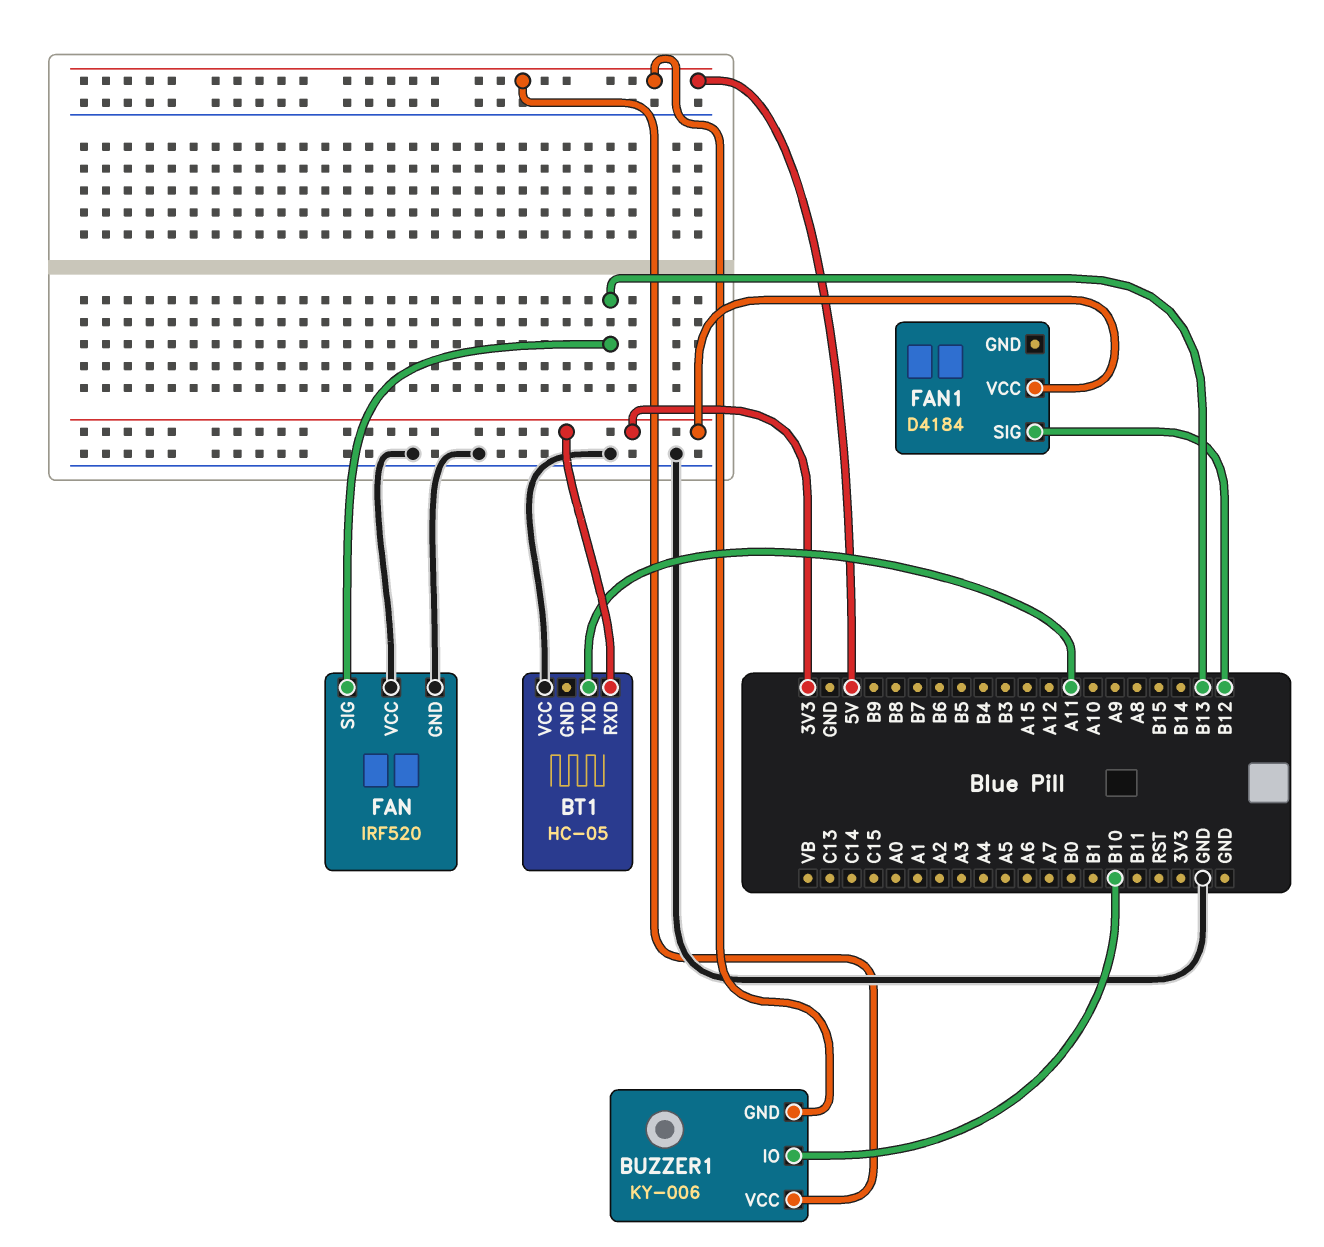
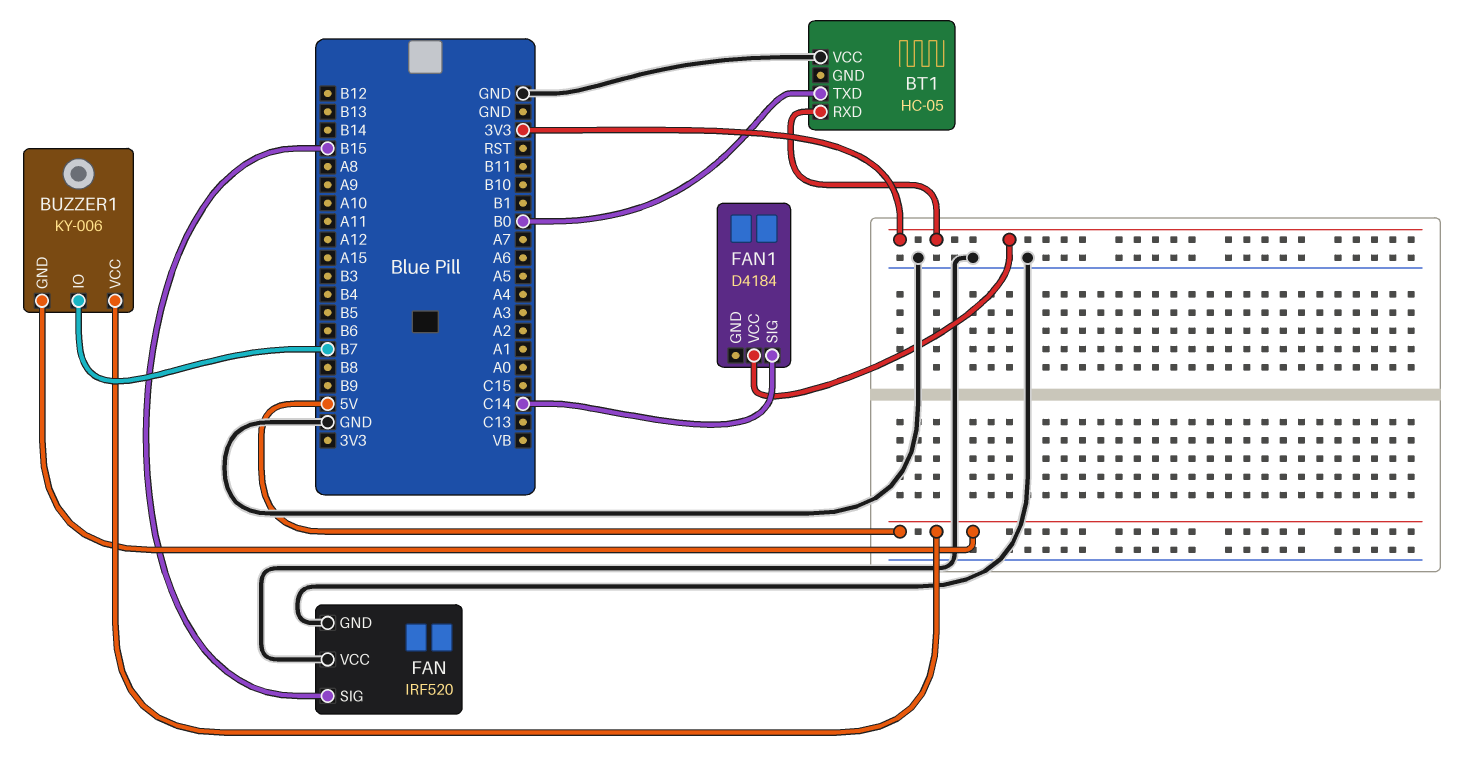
BT1 pin TXD: A11 -> B0
BUZZER1 pin IO: B10 -> B7
FAN pin SIG: B13 -> B15
FAN1 pin SIG: B12 -> C14

